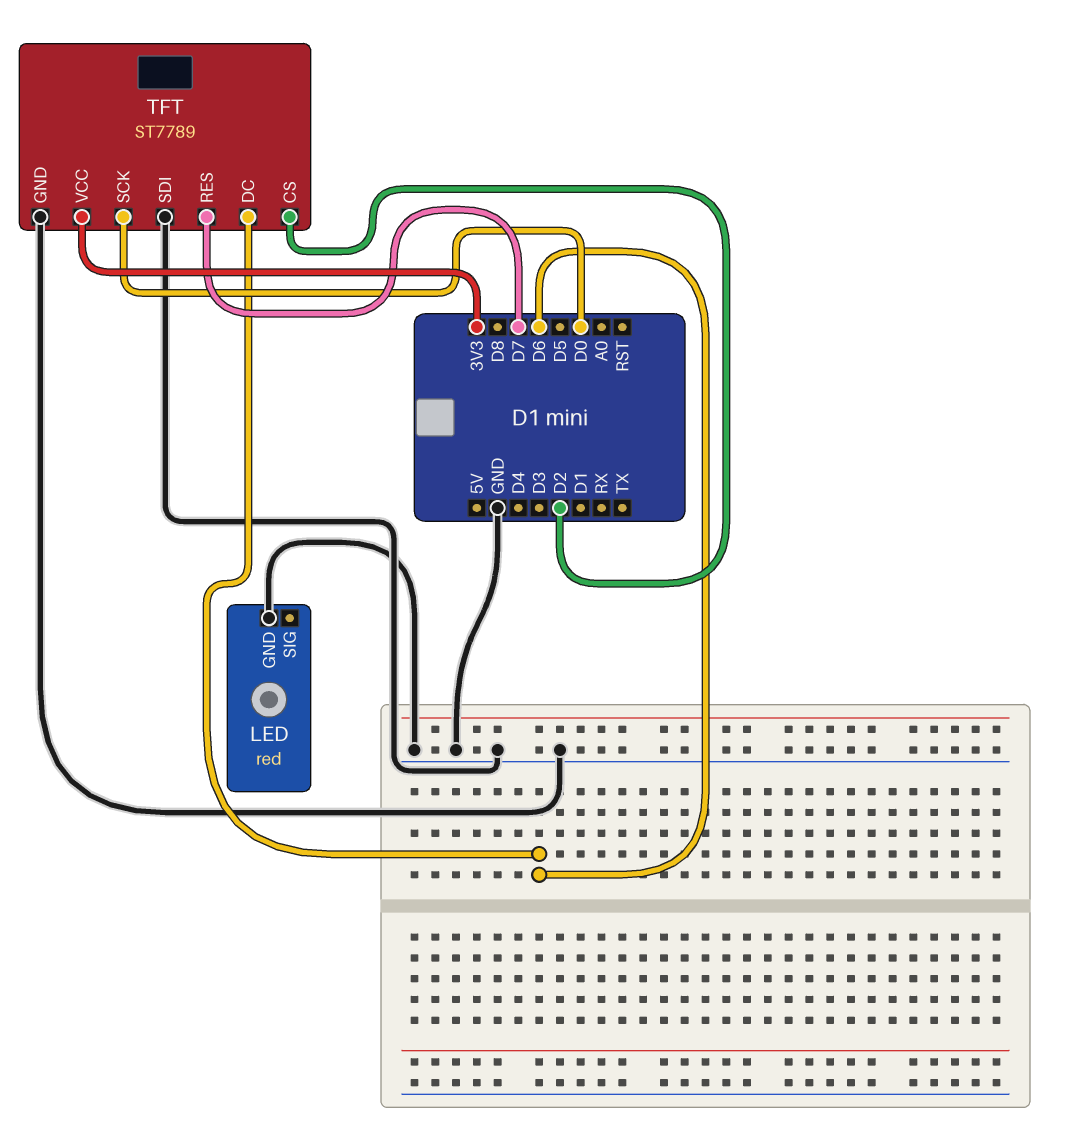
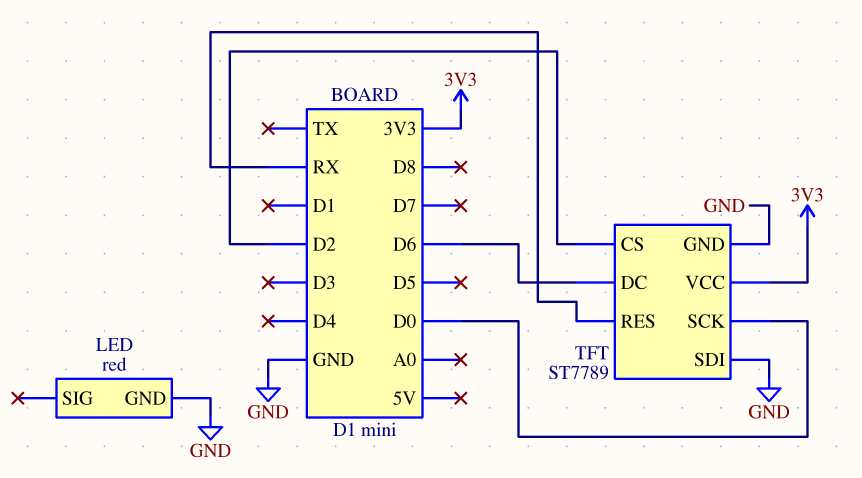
TFT pin RES: D7 -> RX

